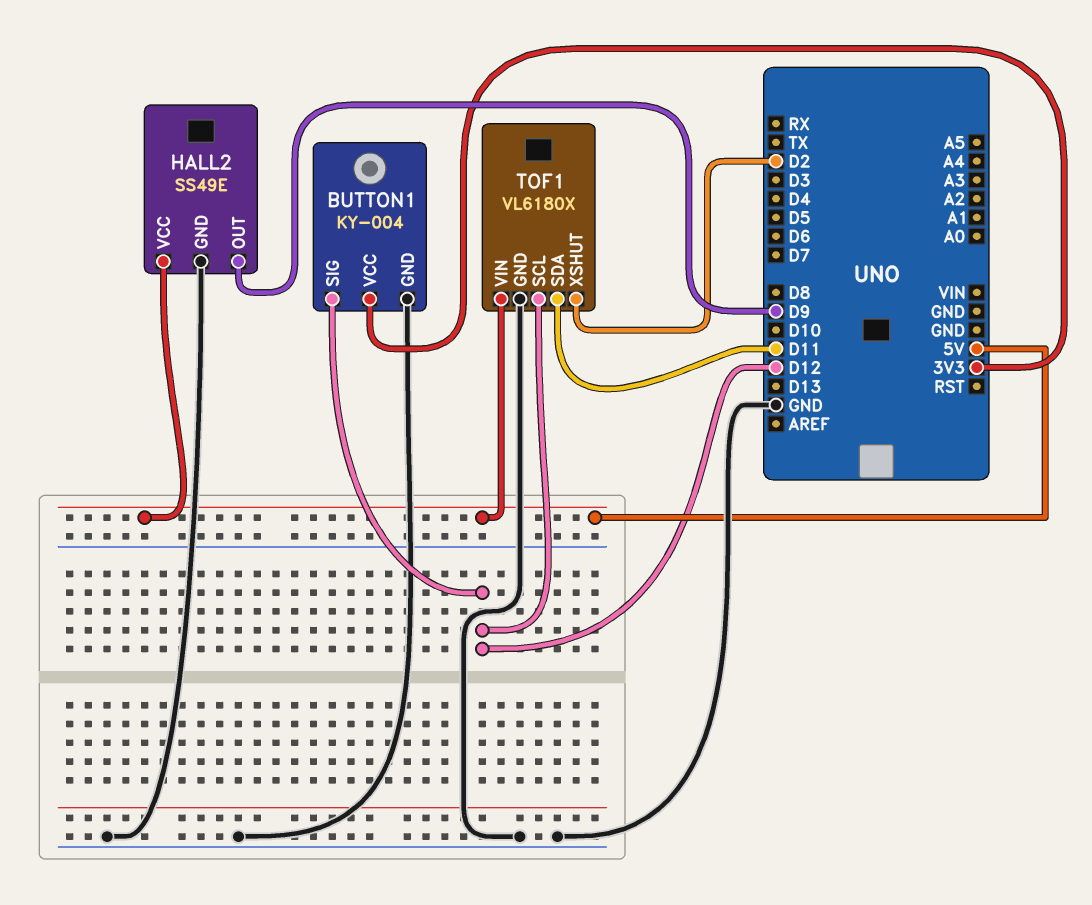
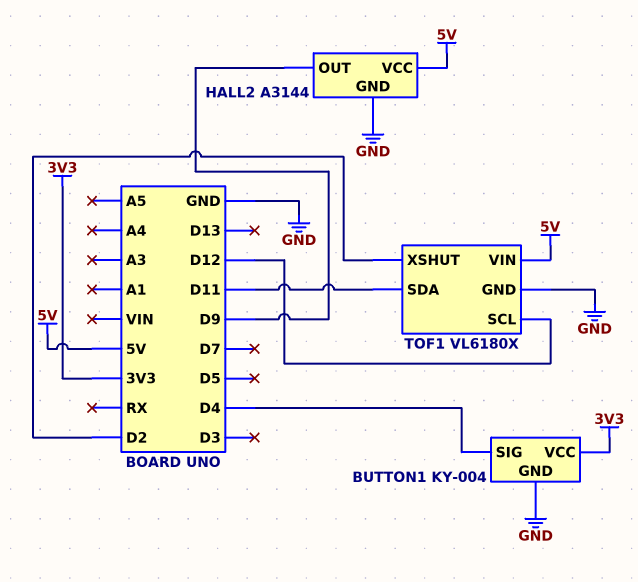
BUTTON1 pin SIG: D12 -> D4
HALL2: SS49E -> A3144

